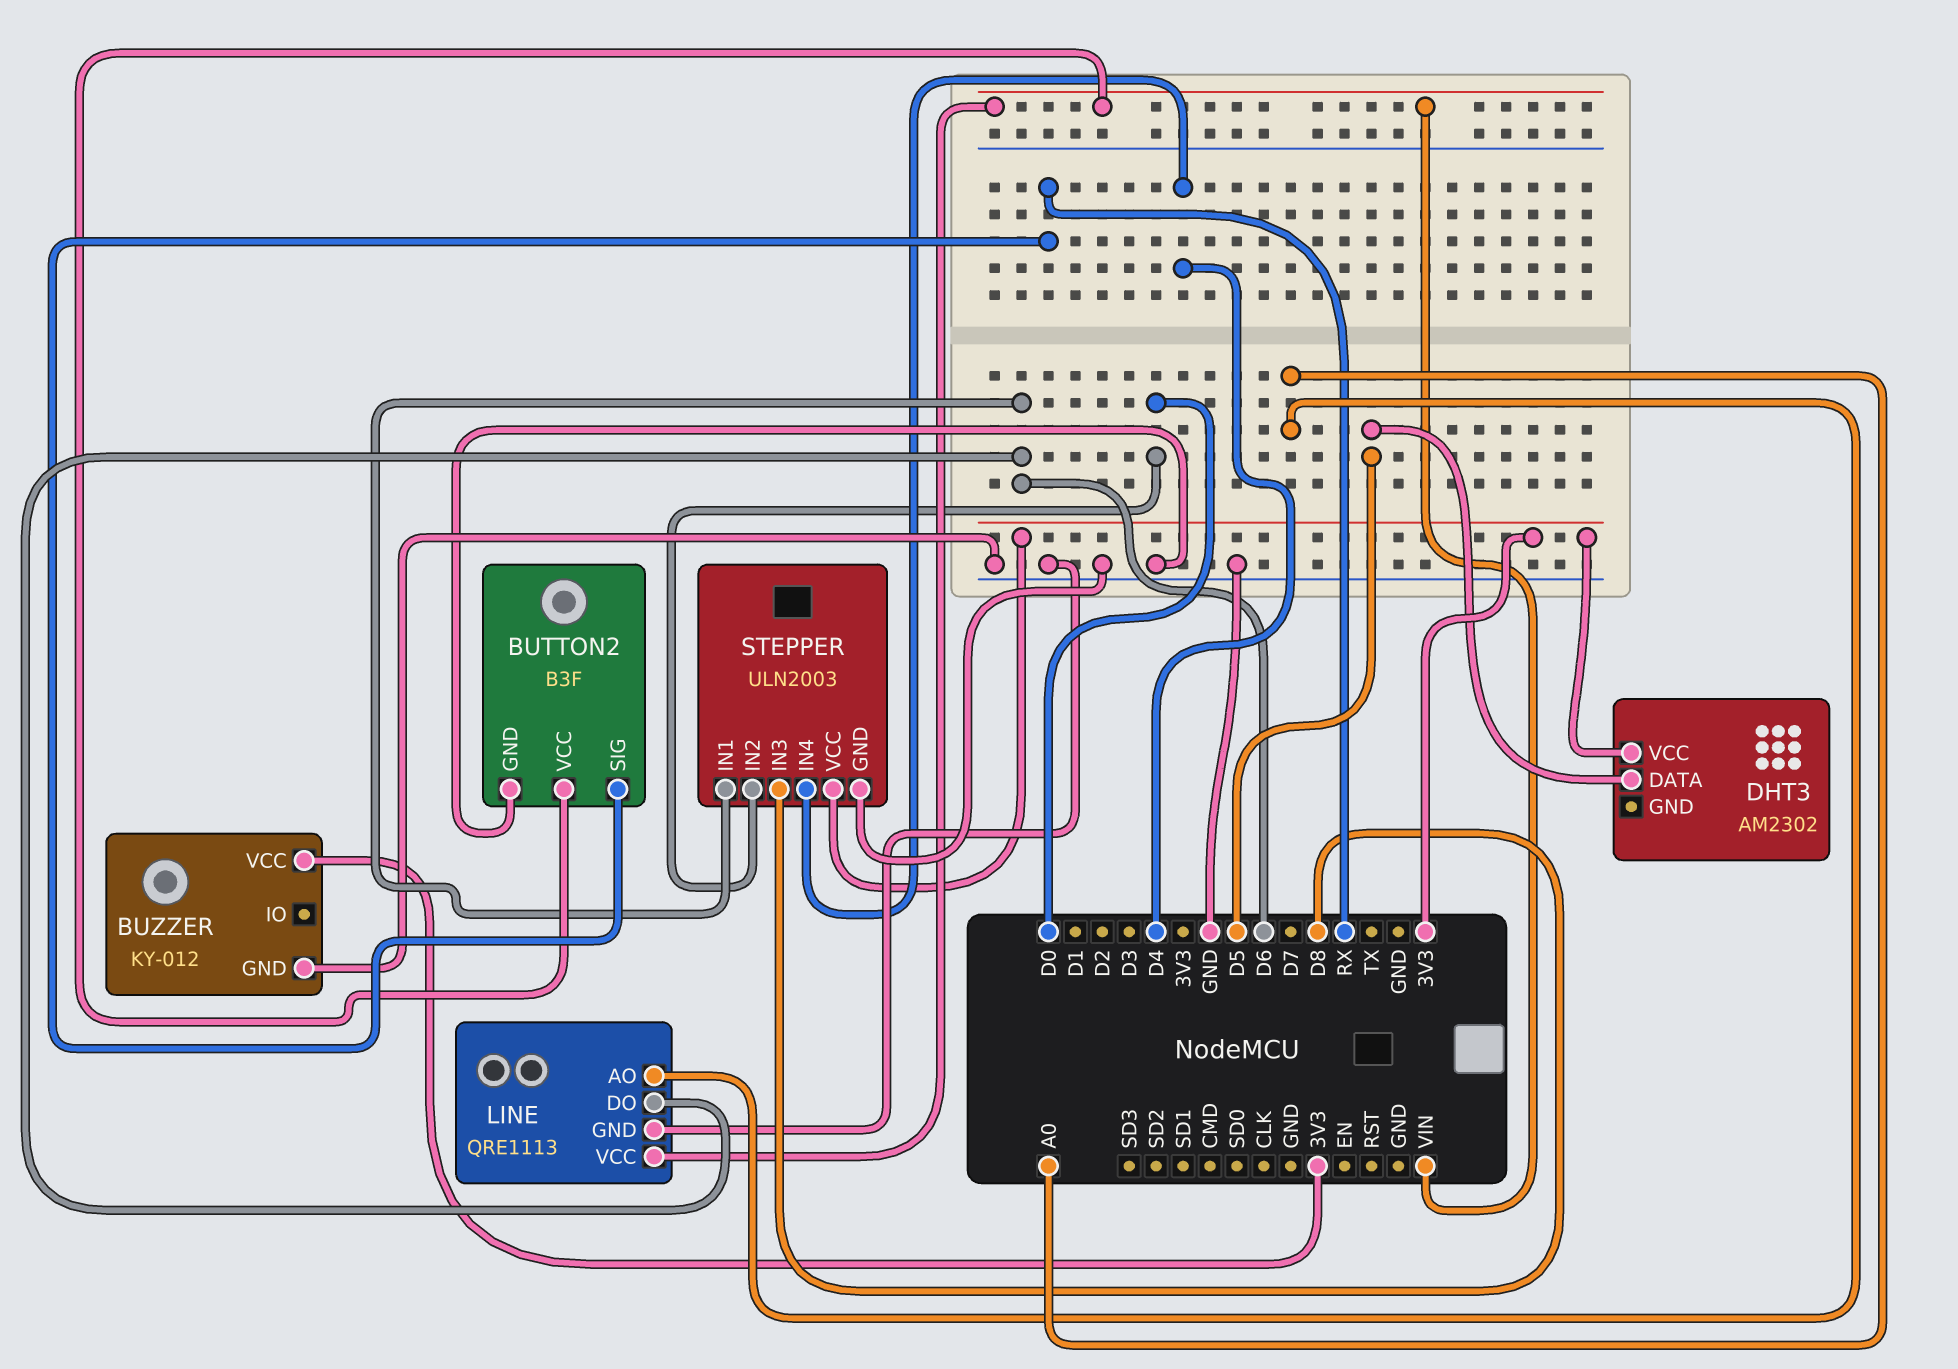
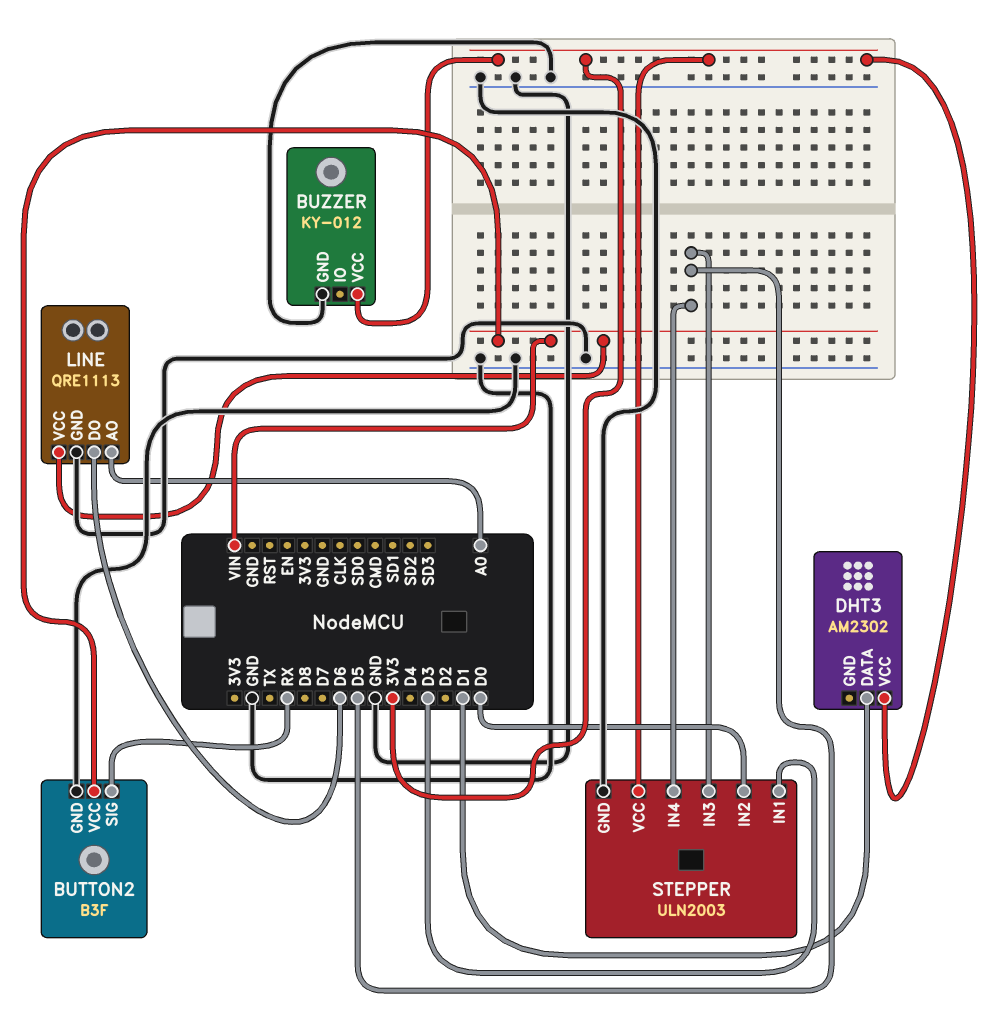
DHT3 pin DATA: D5 -> D1
STEPPER pin IN1: D6 -> D3
STEPPER pin IN3: D8 -> D5
STEPPER pin IN4: D4 -> D5

